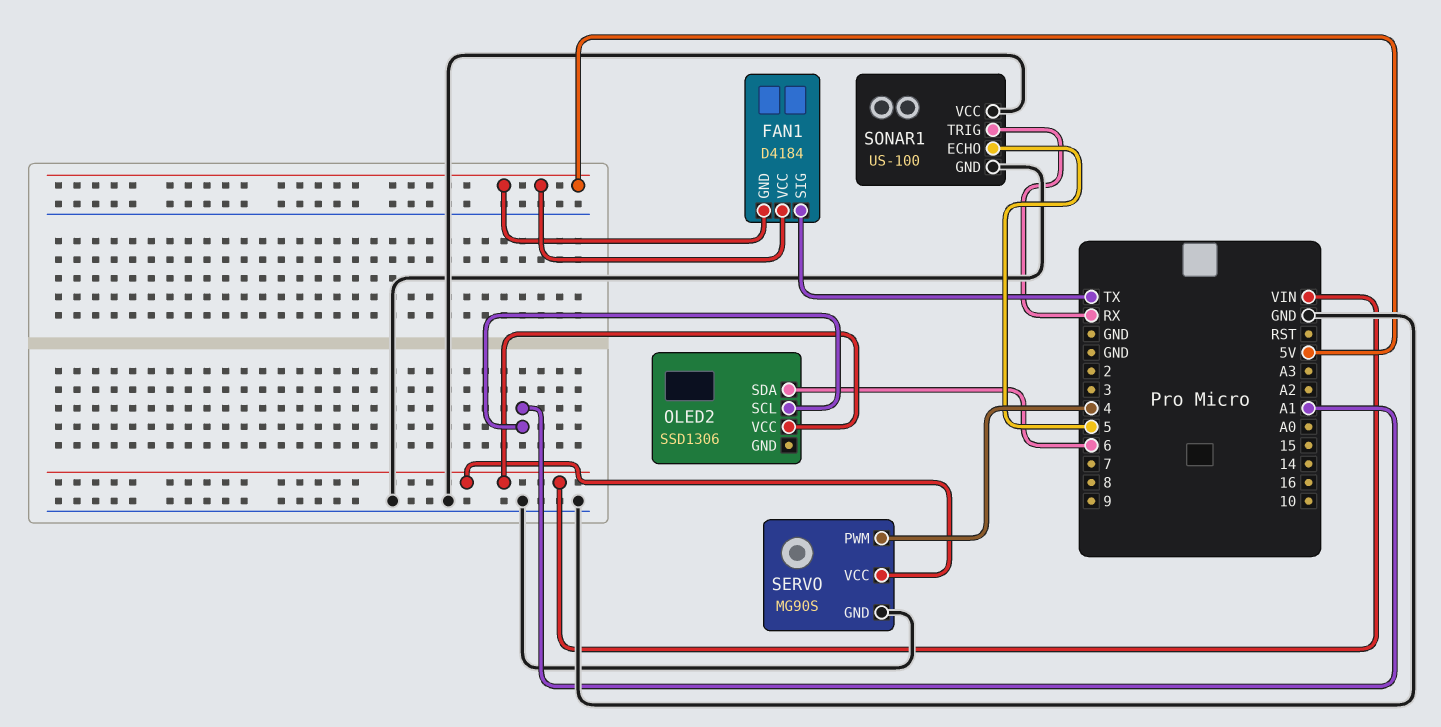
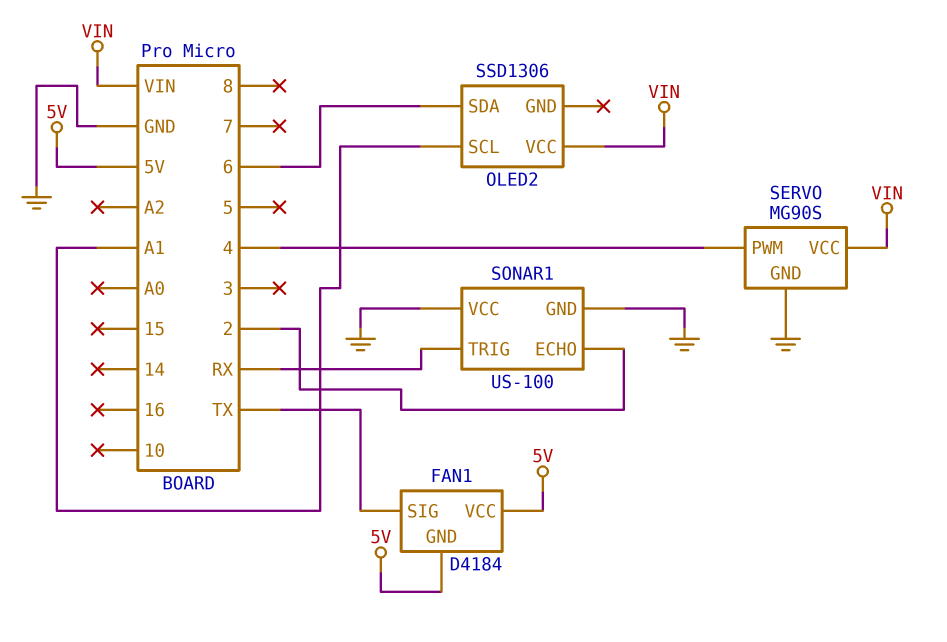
SONAR1 pin ECHO: 5 -> 2

